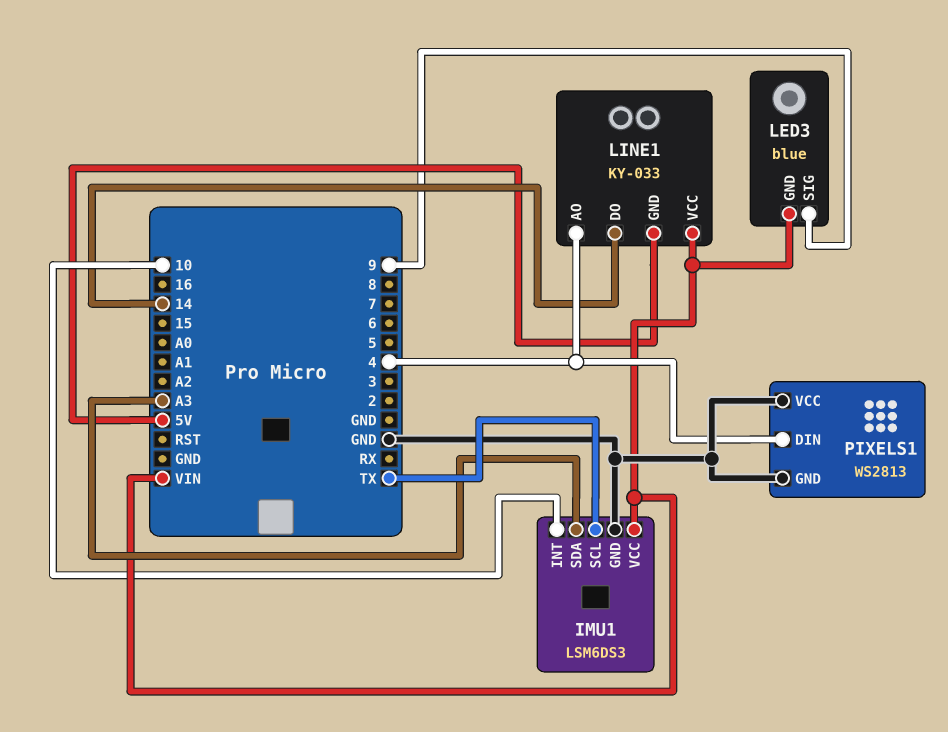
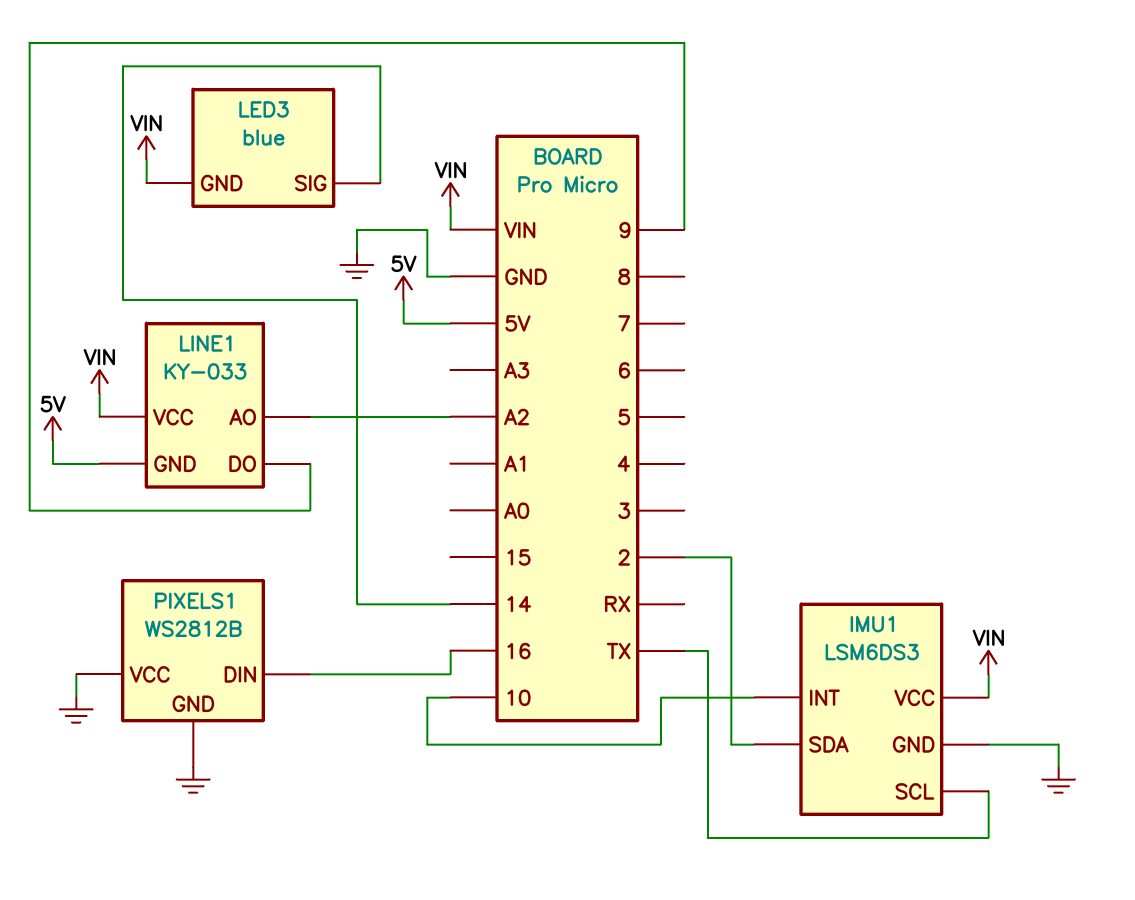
IMU1 pin SDA: A3 -> 2
LED3 pin SIG: 9 -> 14
LINE1 pin AO: 4 -> A2
LINE1 pin DO: 14 -> 9
PIXELS1: WS2813 -> WS2812B
PIXELS1 pin DIN: 4 -> 16

